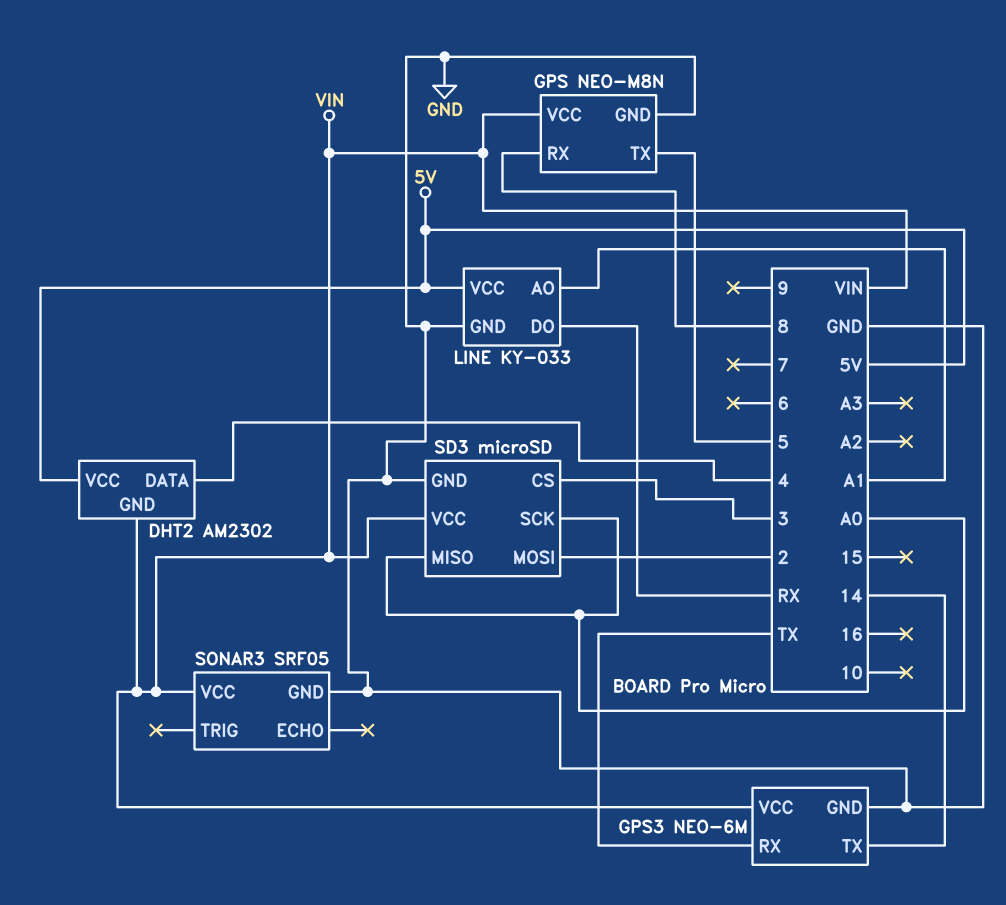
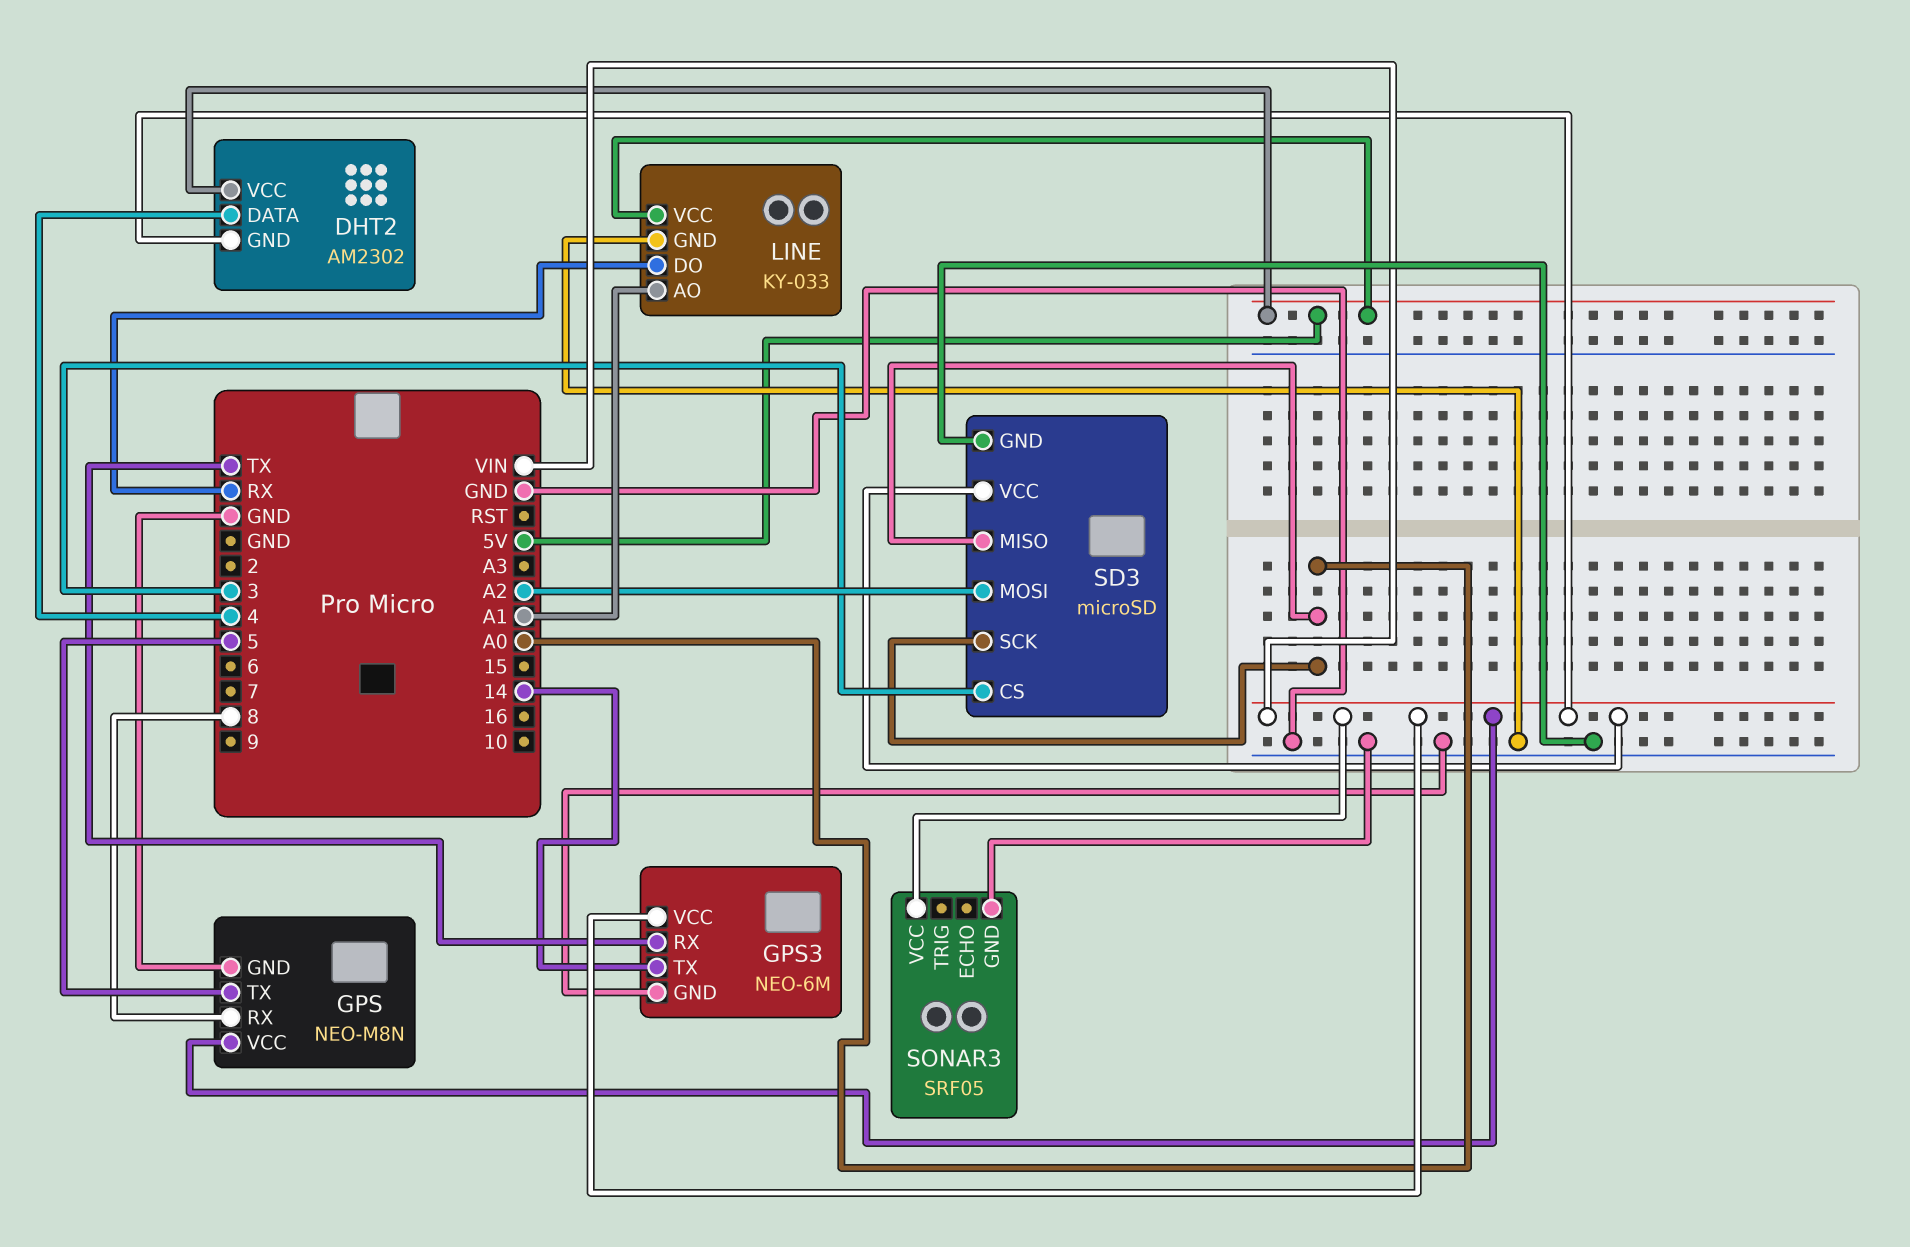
SD3 pin MOSI: 2 -> A2

